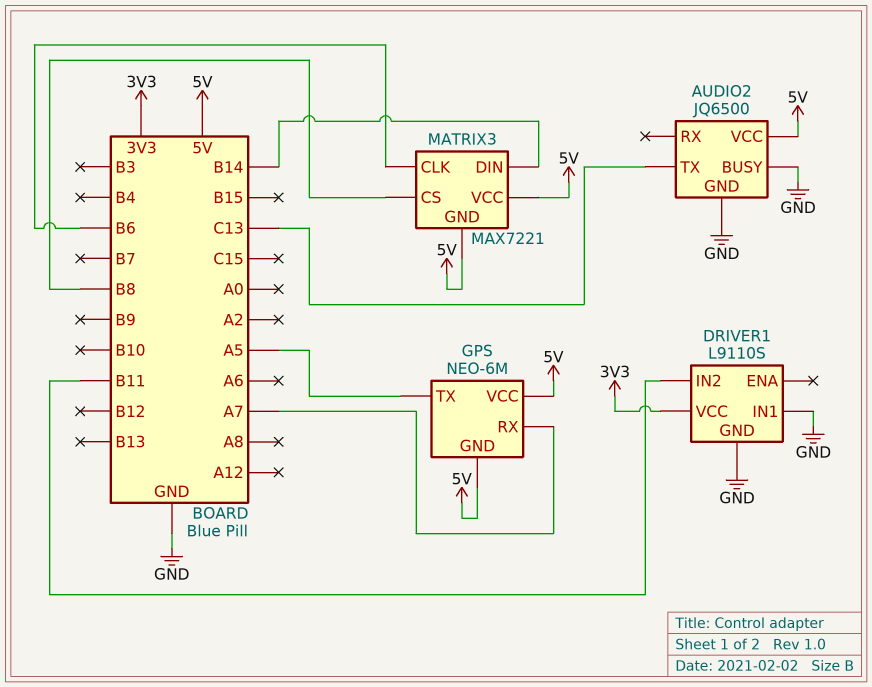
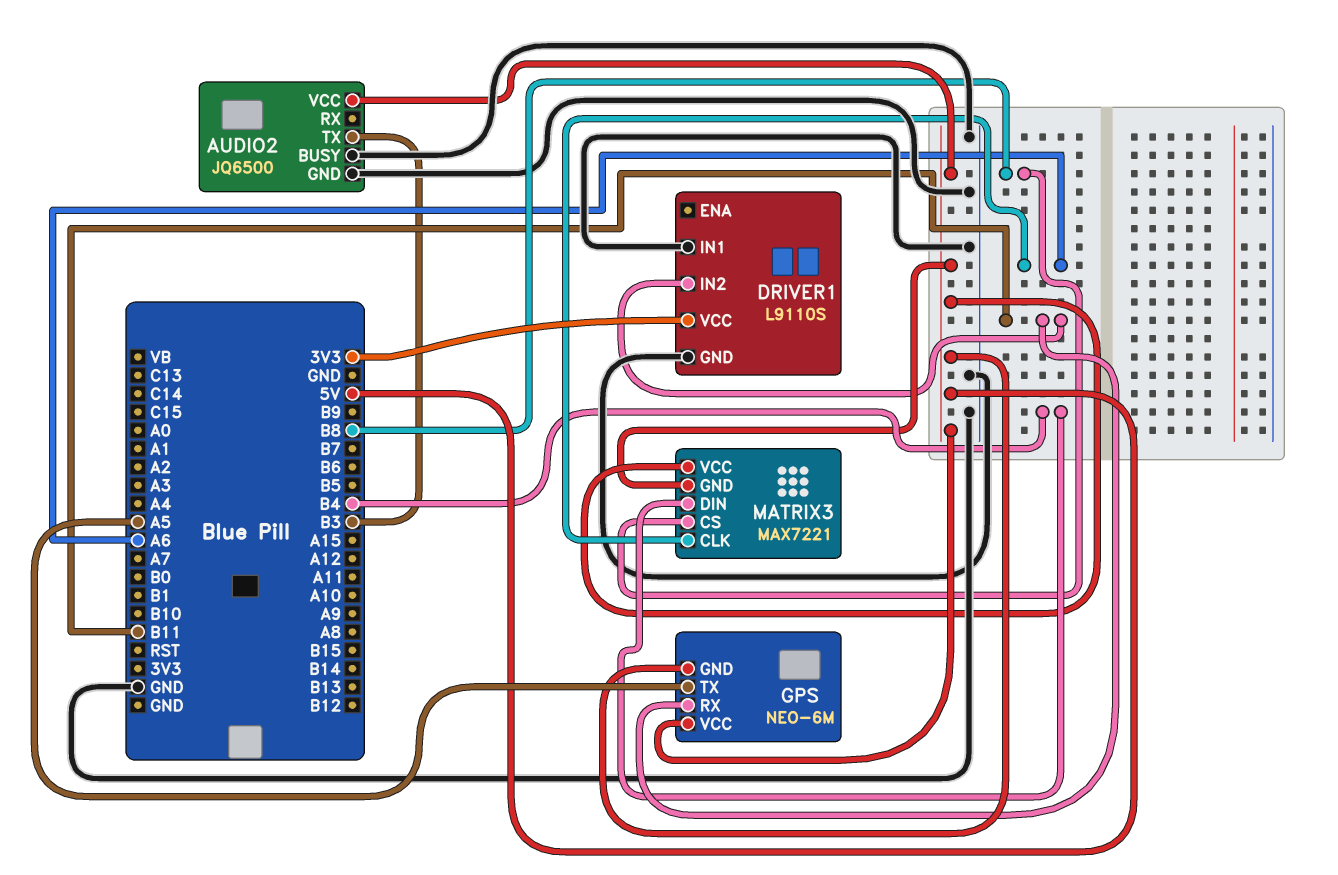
AUDIO2 pin TX: C13 -> B3
GPS pin RX: A7 -> B11
MATRIX3 pin CLK: B6 -> A6
MATRIX3 pin DIN: B14 -> B4

